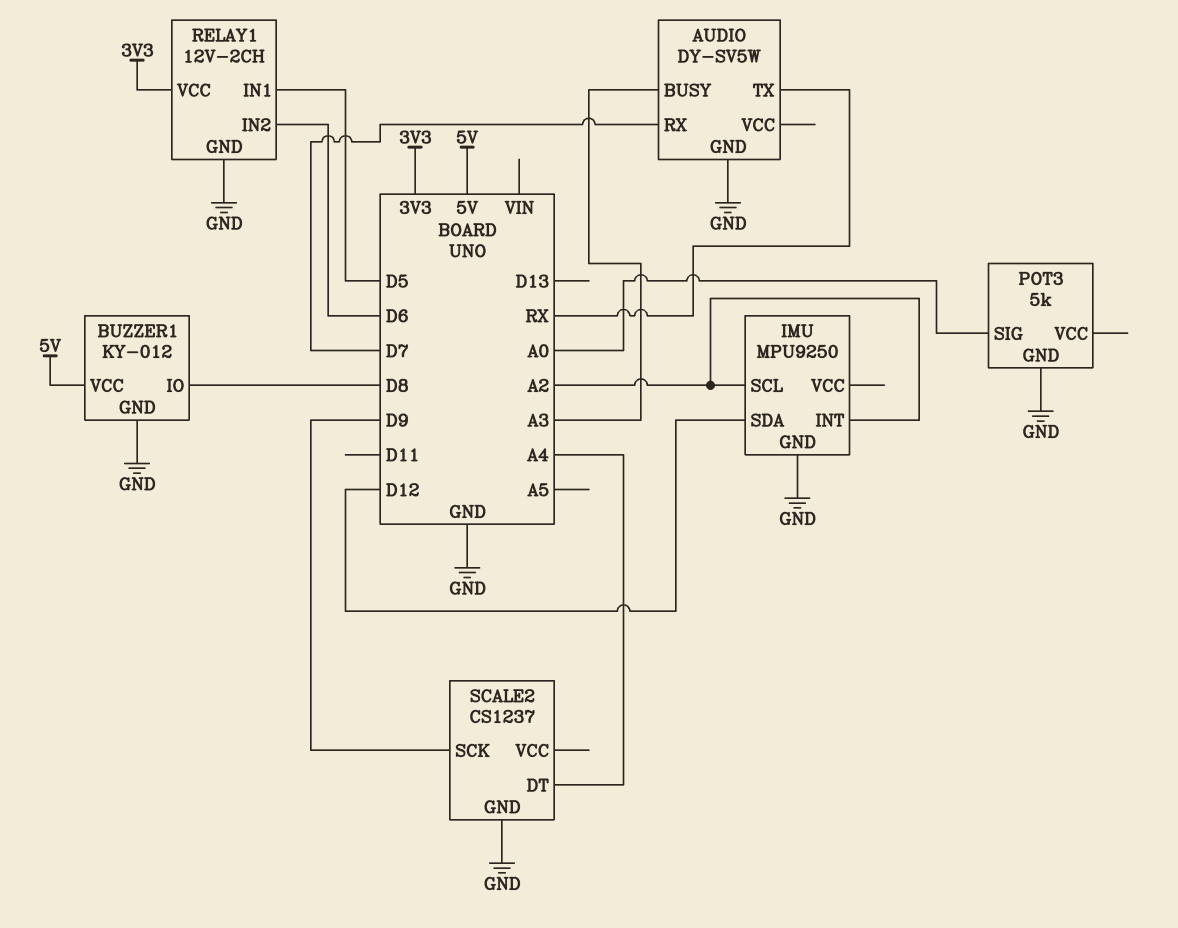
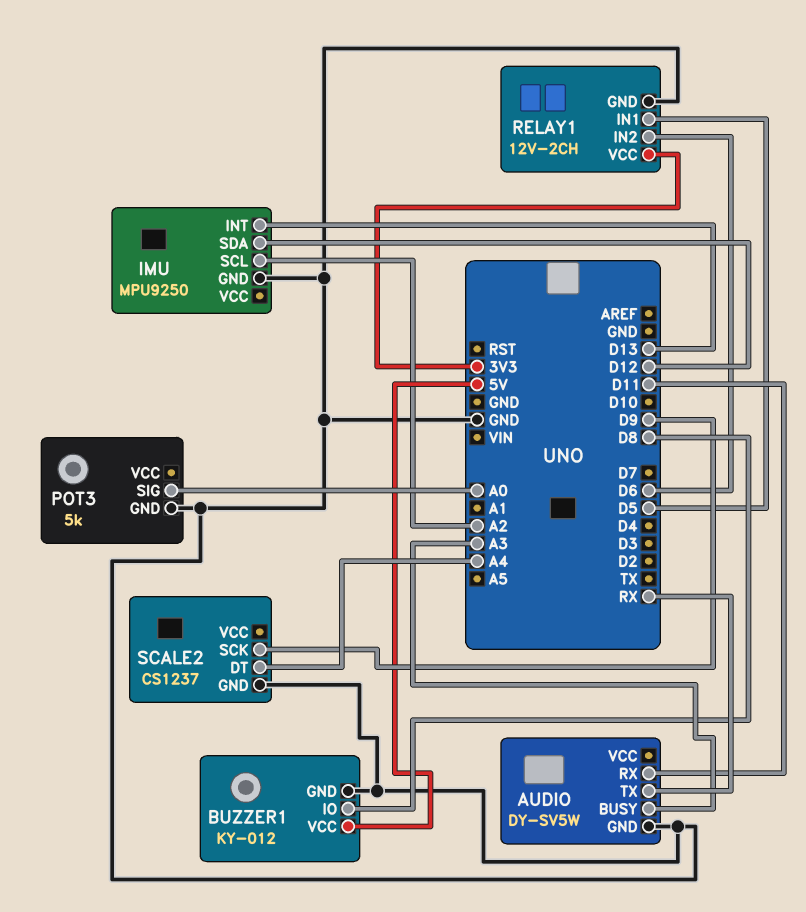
AUDIO pin RX: D7 -> D11
IMU pin INT: A2 -> D13

